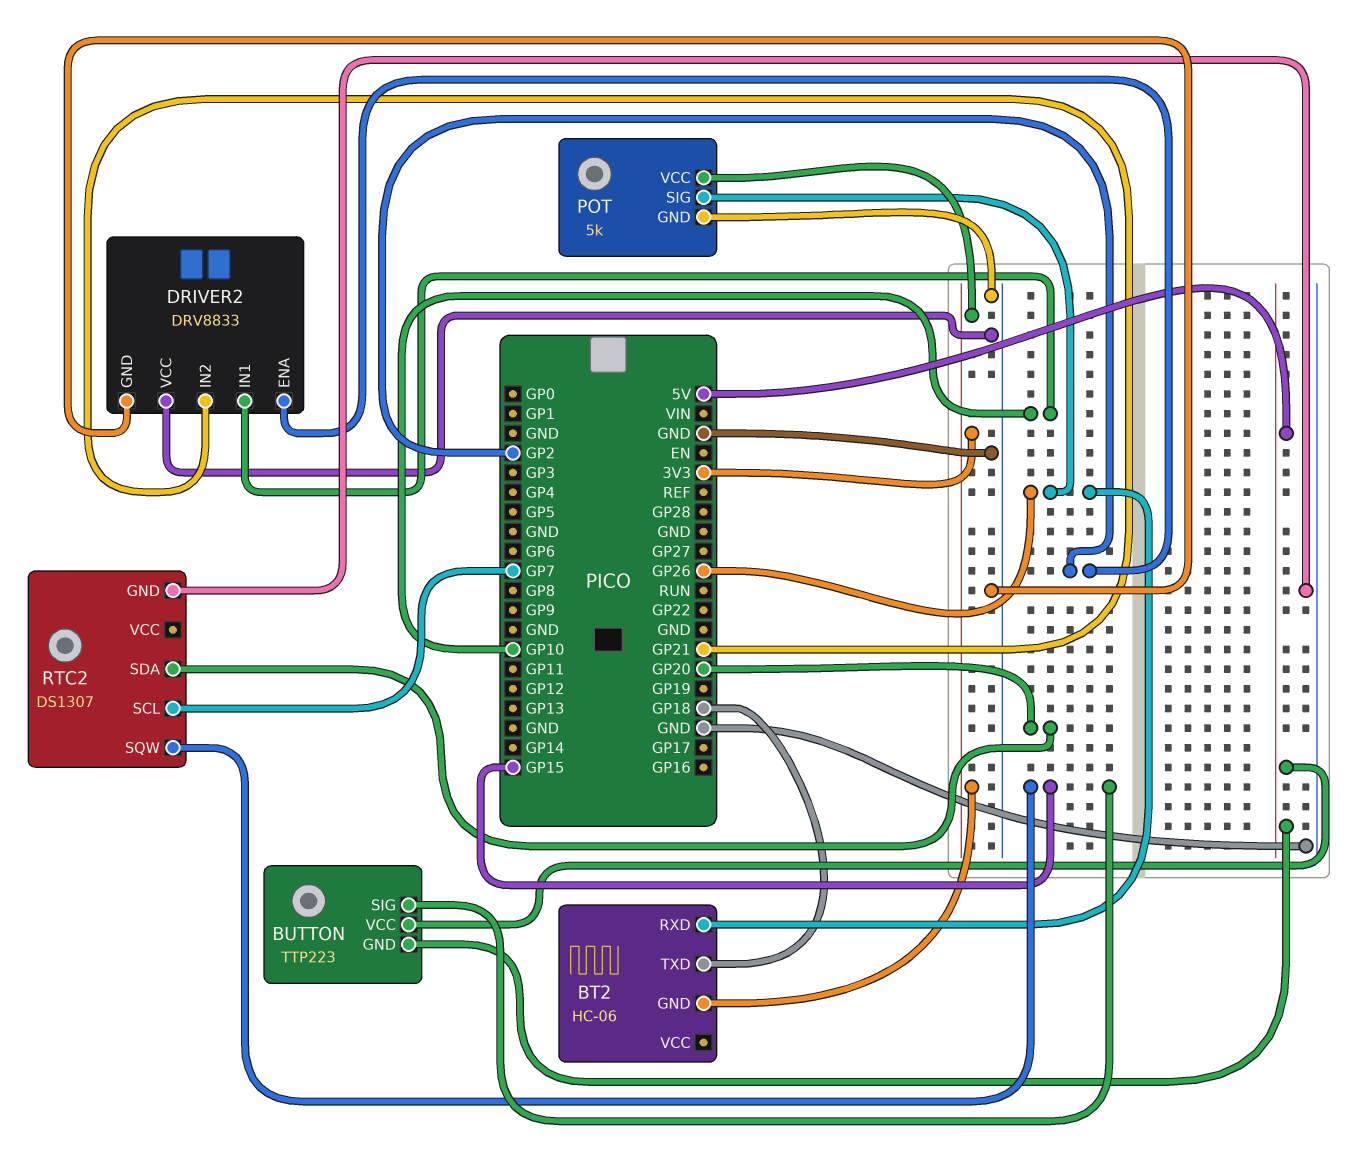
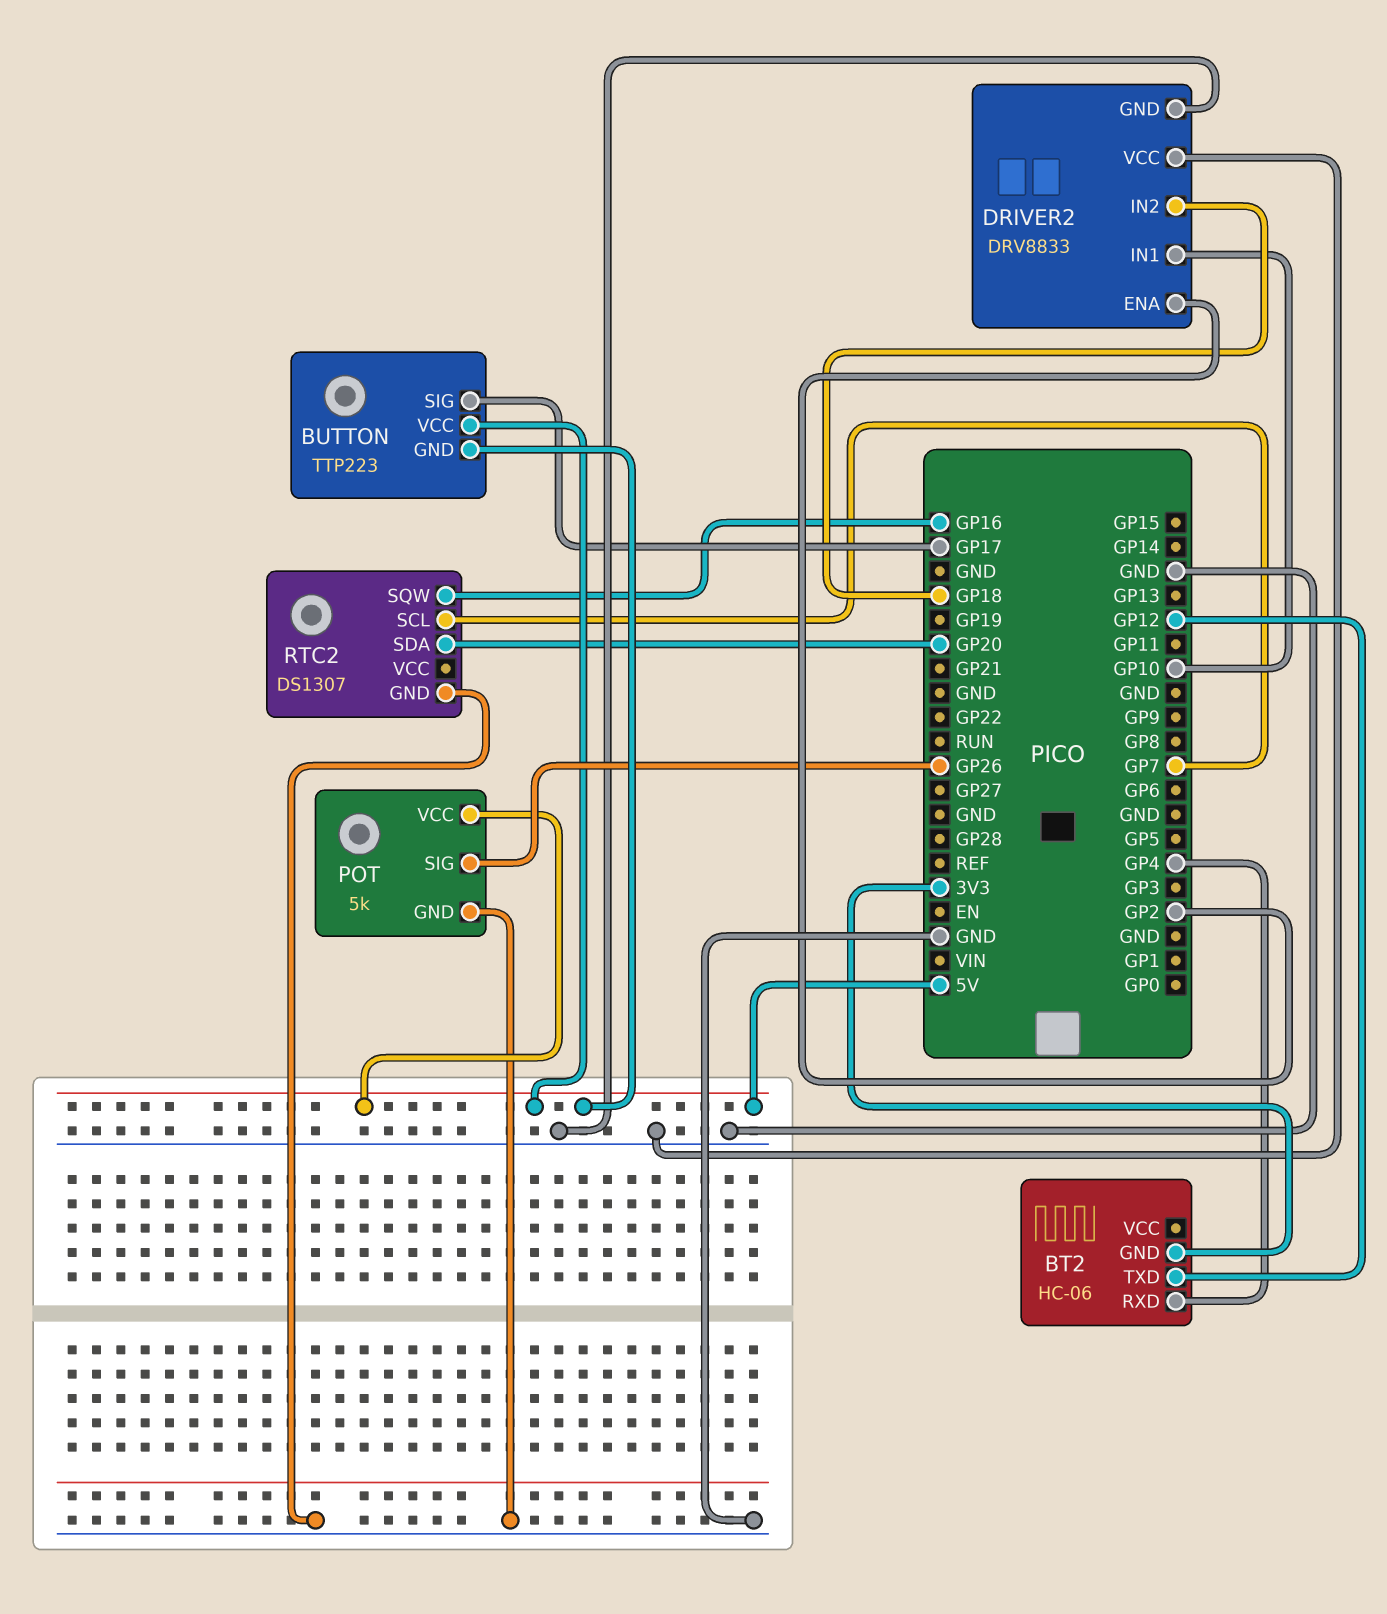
BT2 pin RXD: GP26 -> GP4
BT2 pin TXD: GP18 -> GP12
BUTTON pin SIG: GP15 -> GP17
DRIVER2 pin IN2: GP21 -> GP18
POT pin VCC: 3V3 -> 5V
RTC2 pin SQW: GP15 -> GP16

